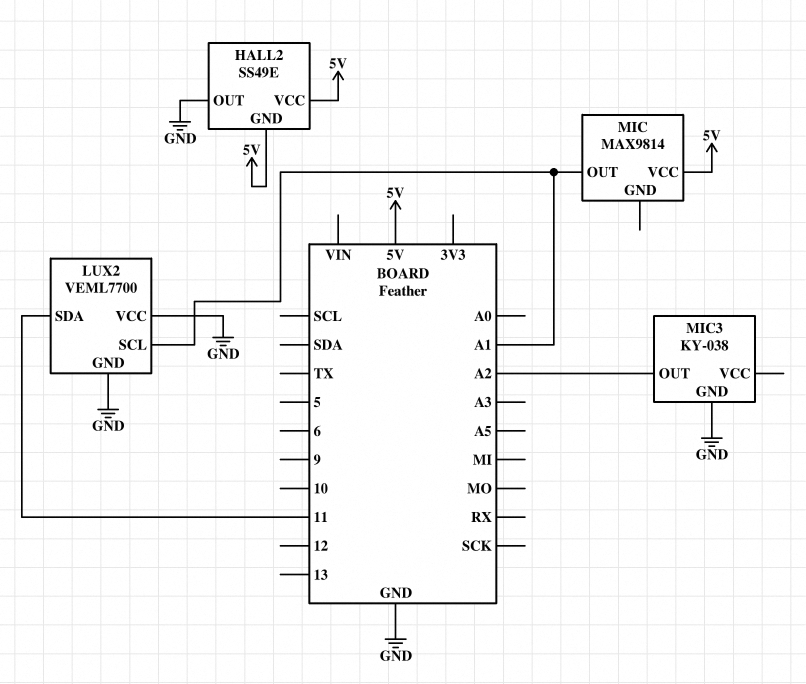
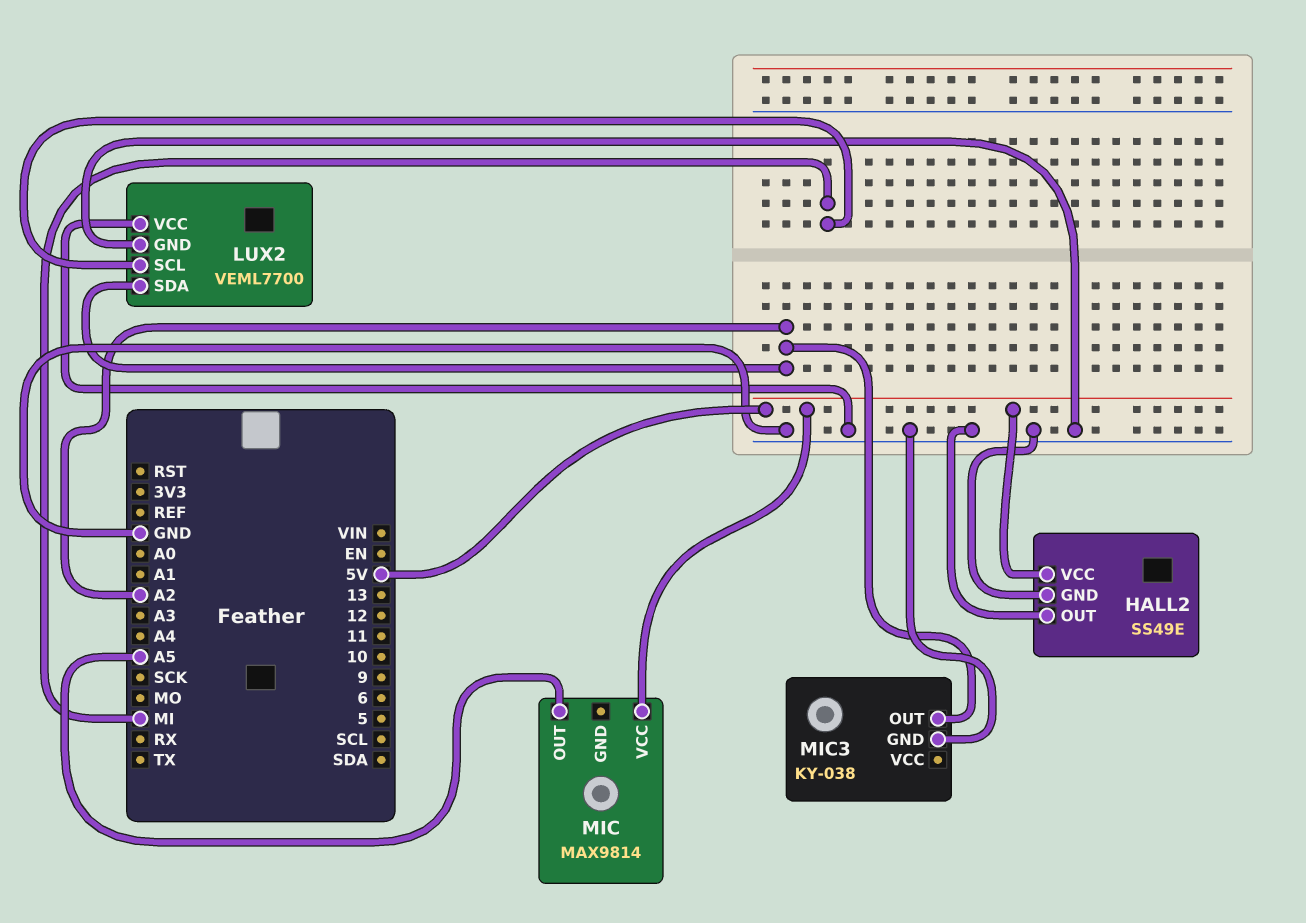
HALL2 pin GND: 5V -> GND
LUX2 pin SCL: A1 -> MI
LUX2 pin SDA: 11 -> A2
MIC pin OUT: A1 -> A5

